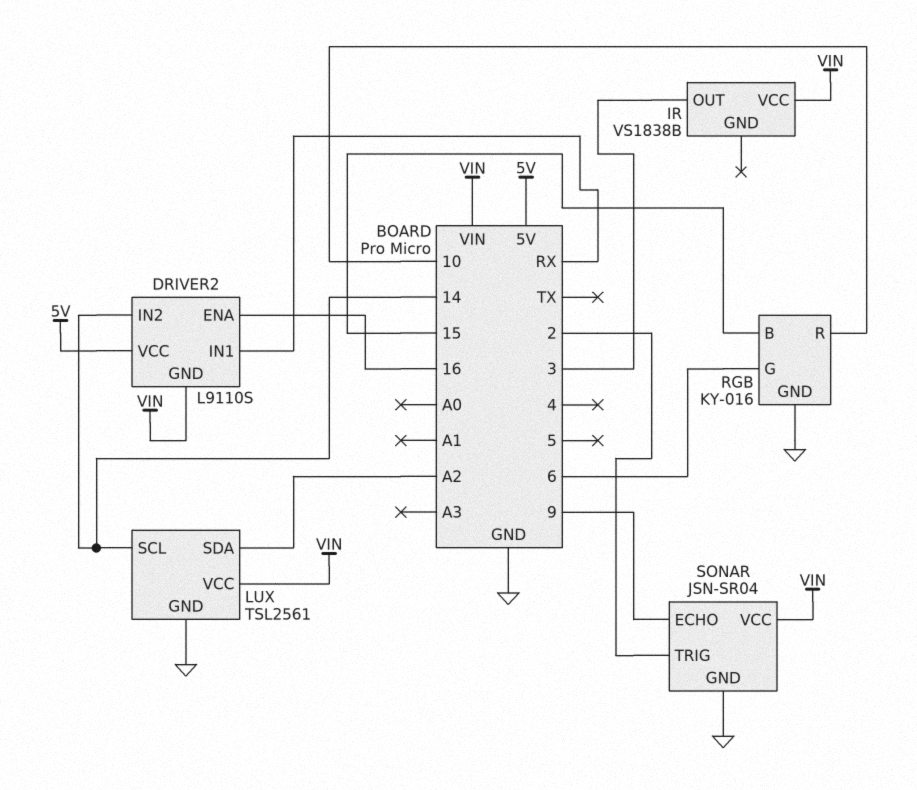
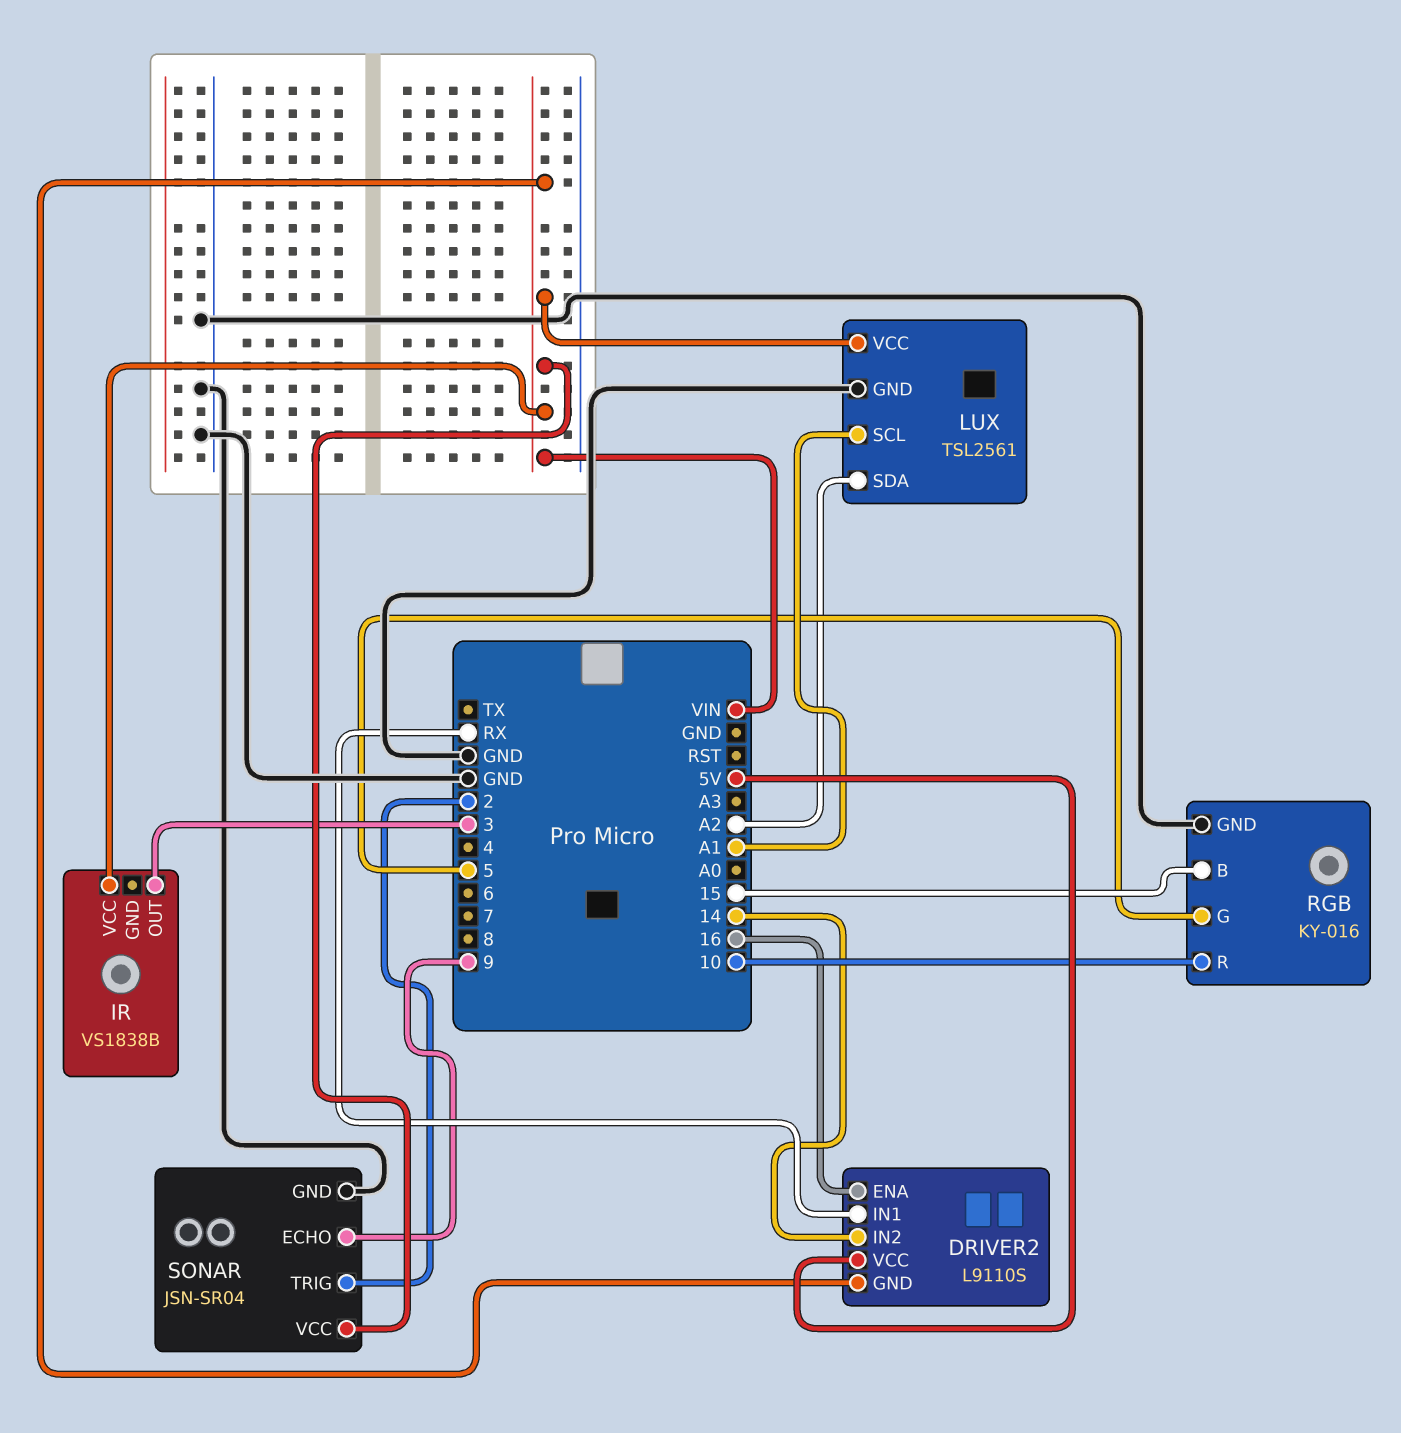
LUX pin SCL: 14 -> A1
RGB pin G: 6 -> 5

